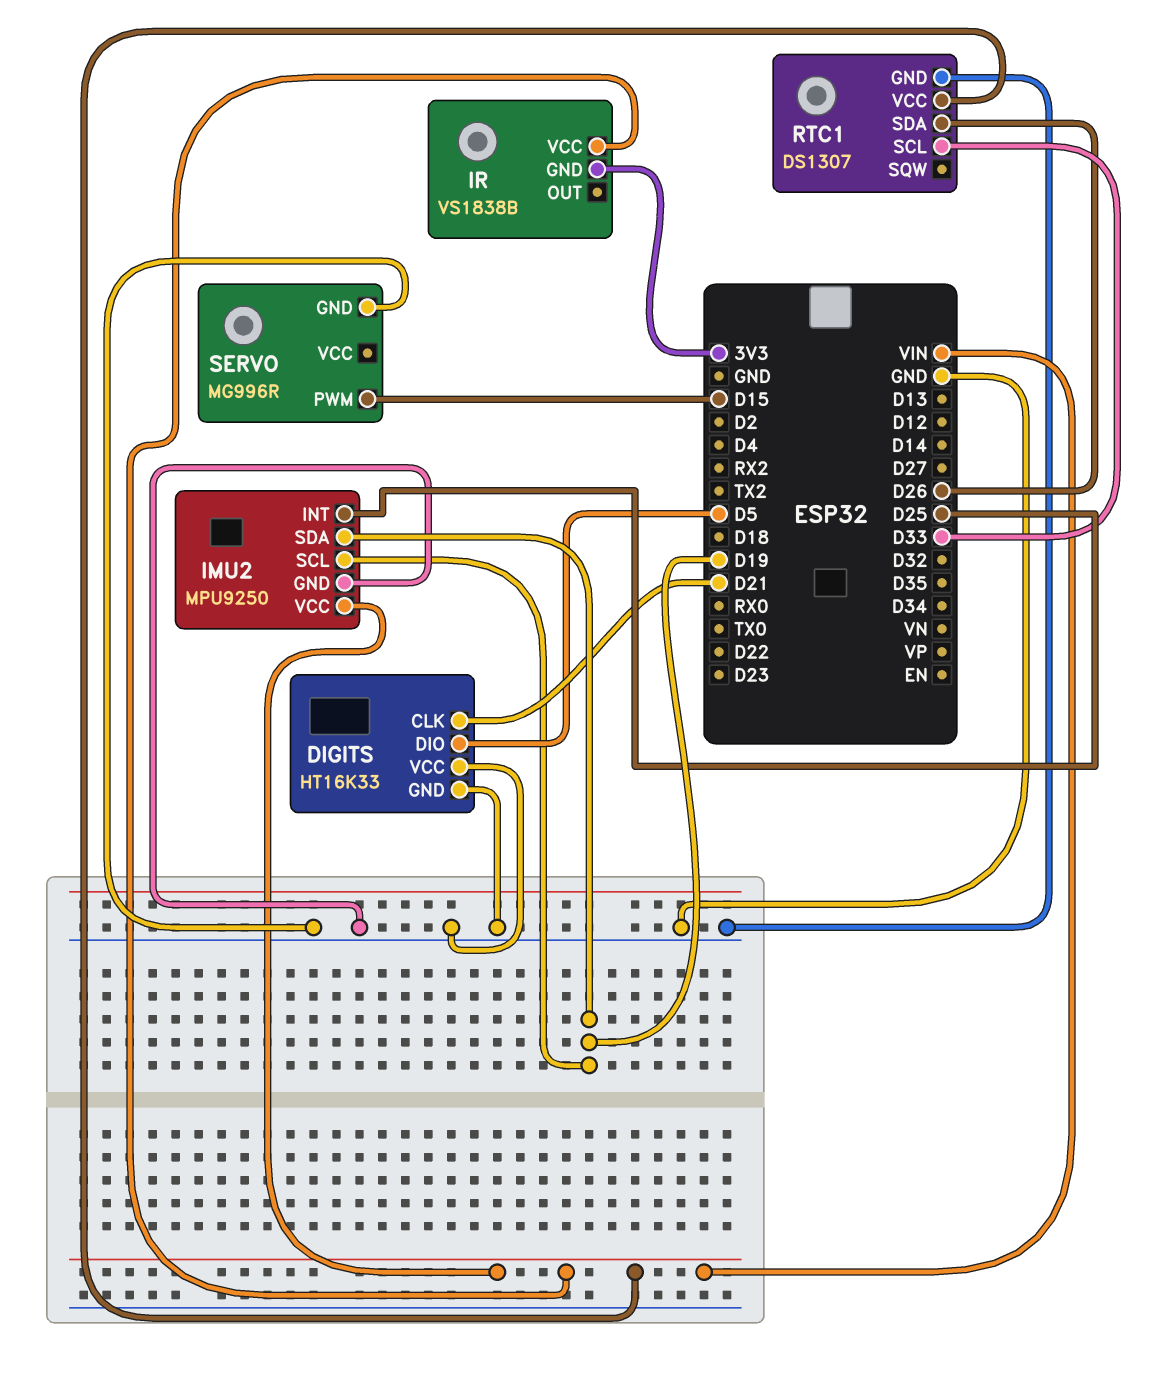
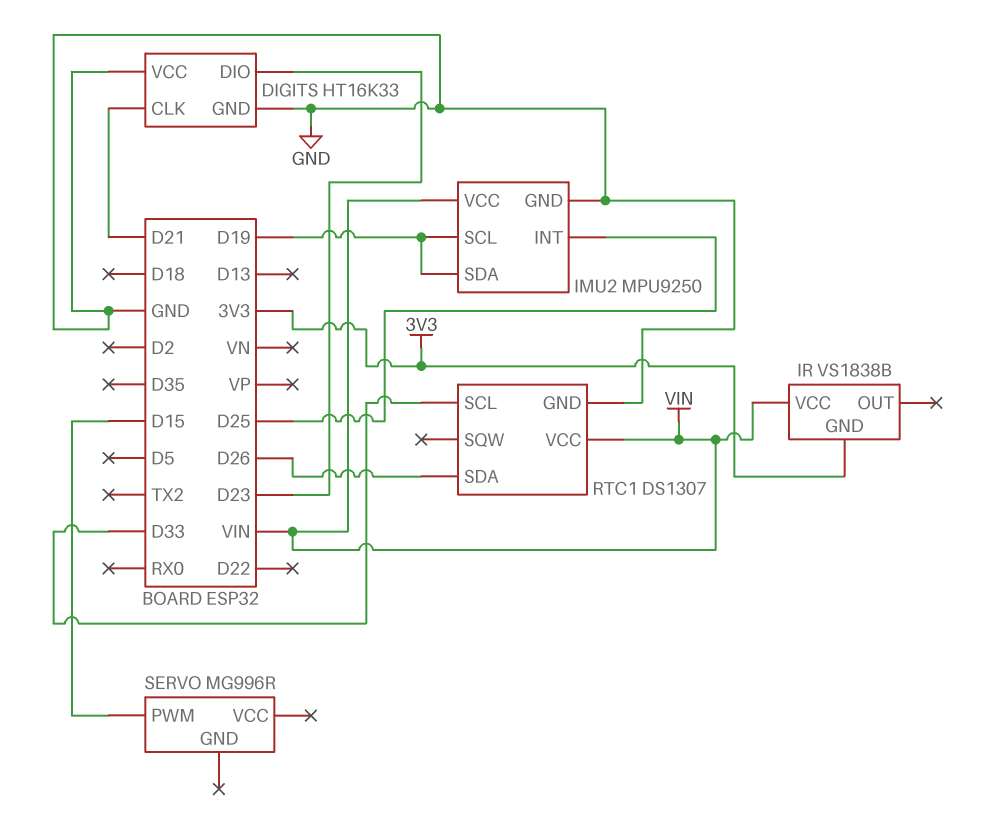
DIGITS pin DIO: D5 -> D23
SERVO pin GND: GND -> none

